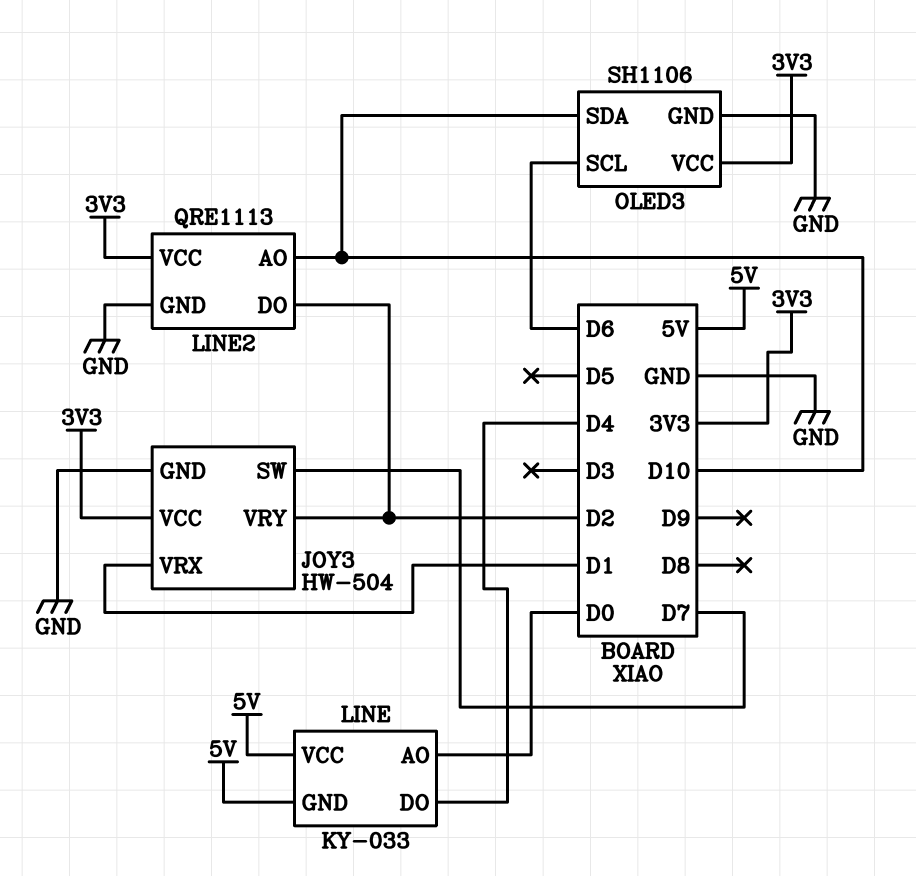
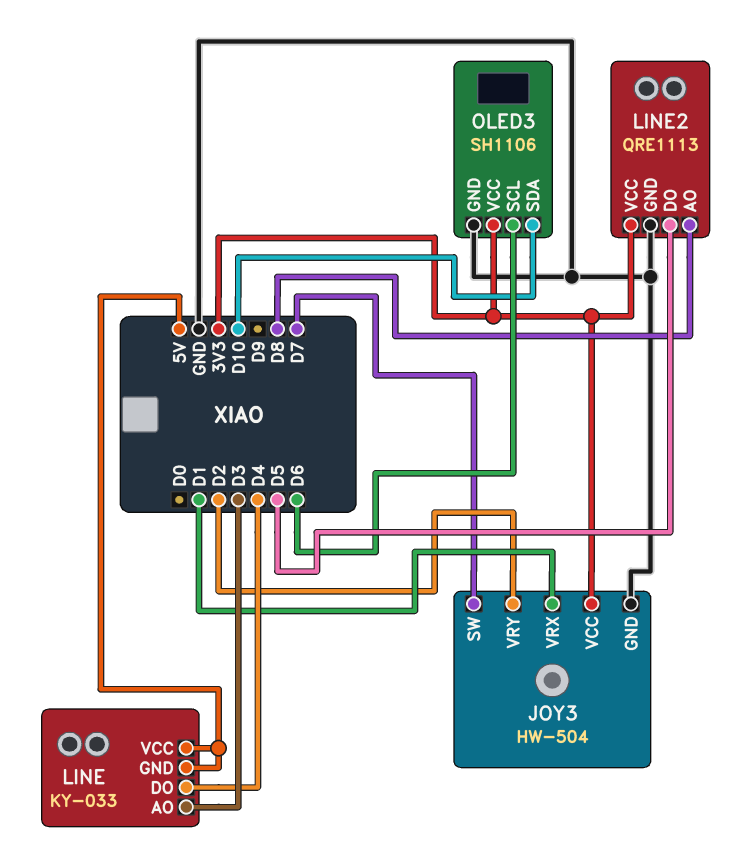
LINE pin AO: D0 -> D3
LINE2 pin AO: D10 -> D8
LINE2 pin DO: D2 -> D5

